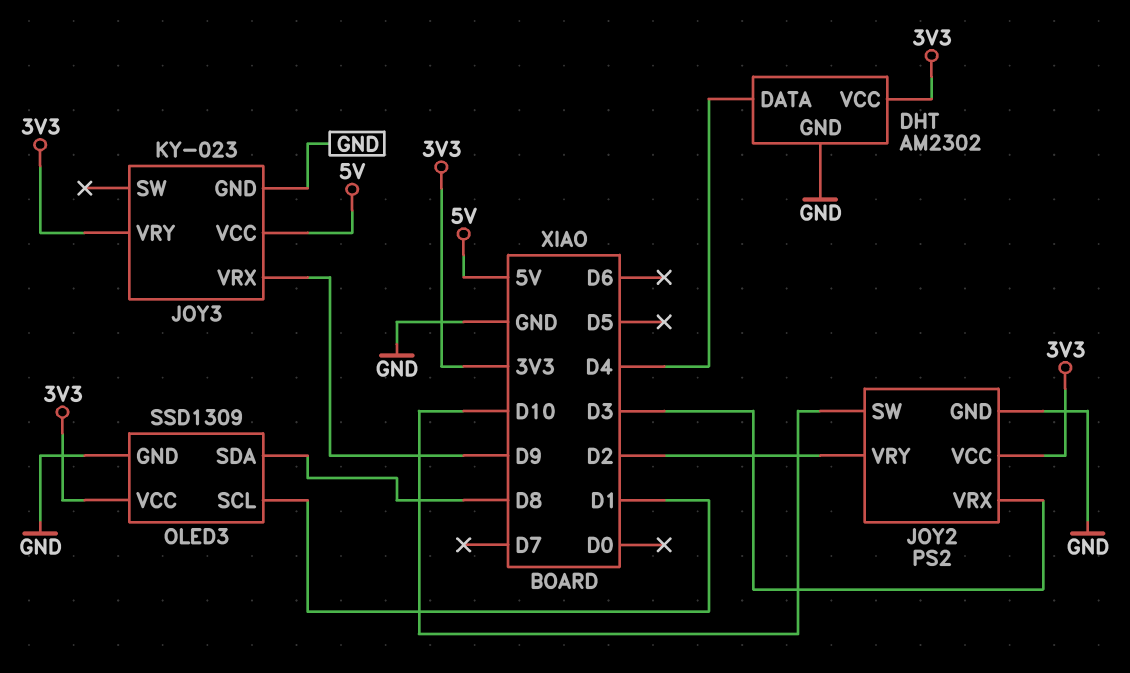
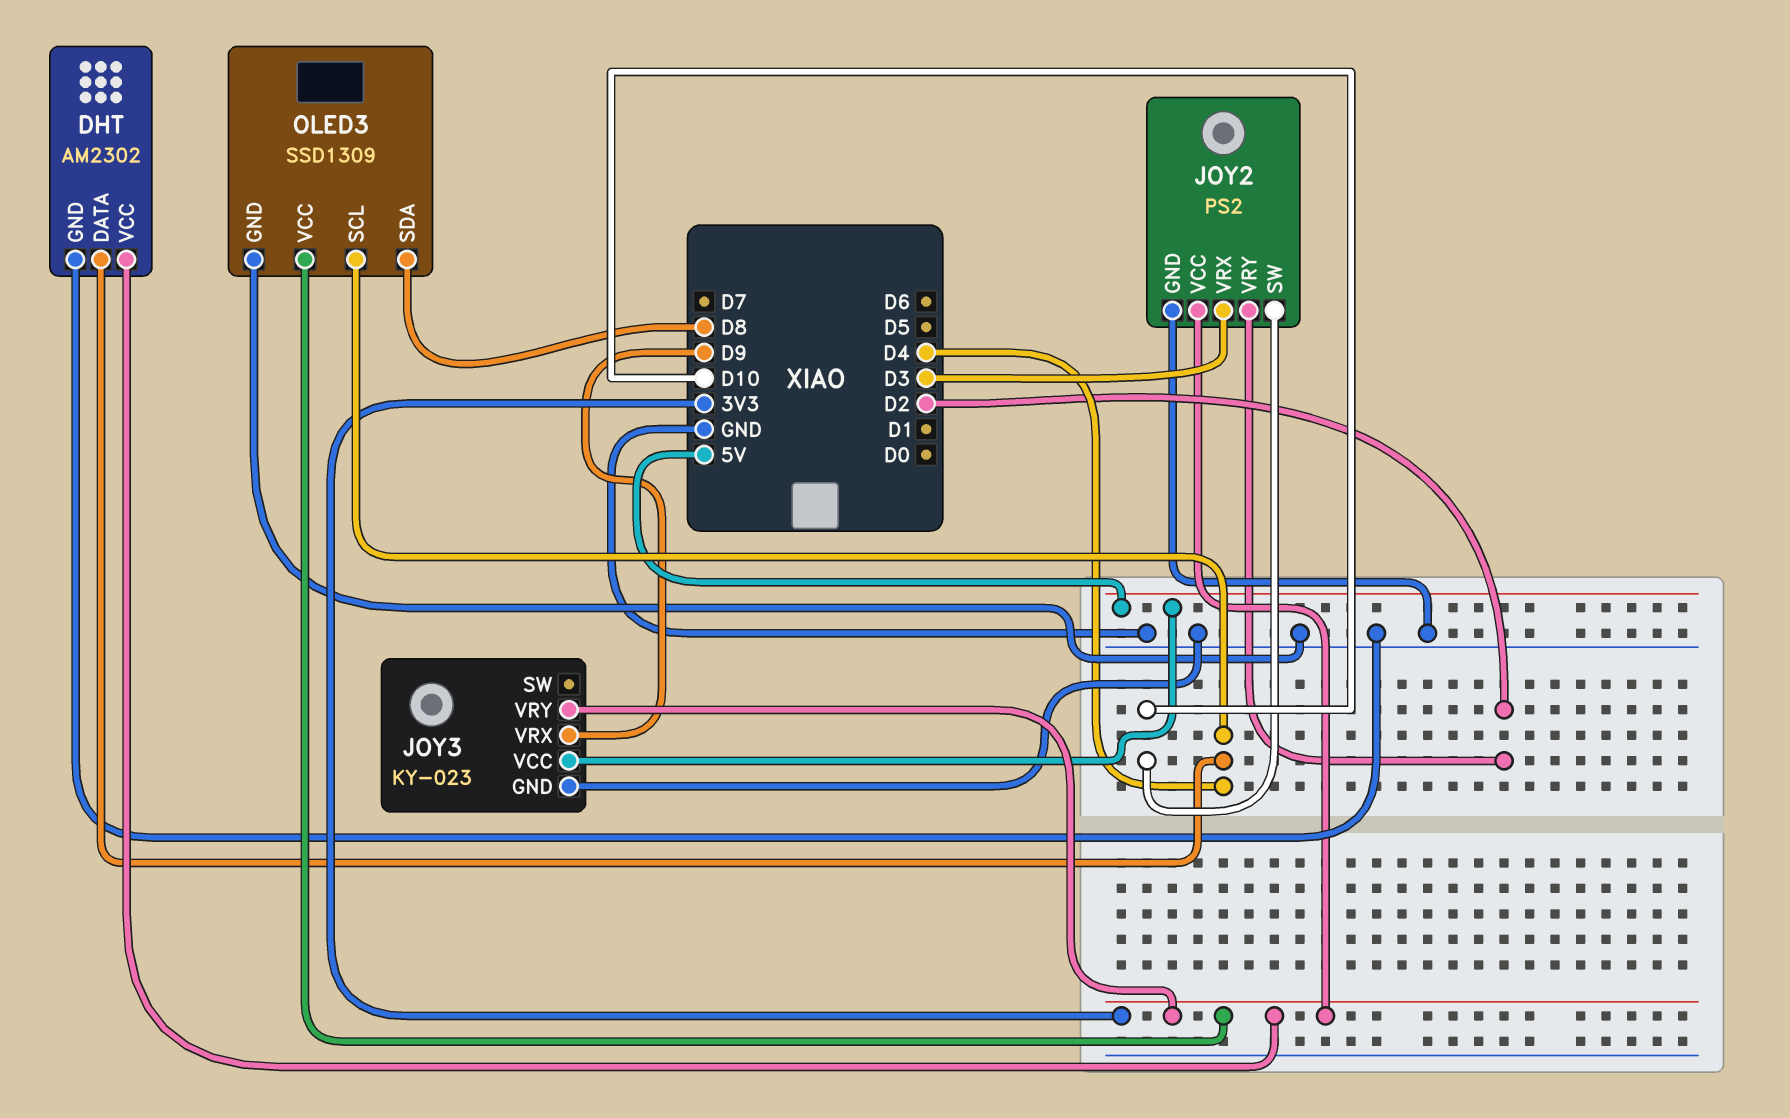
OLED3 pin SCL: D1 -> D4

